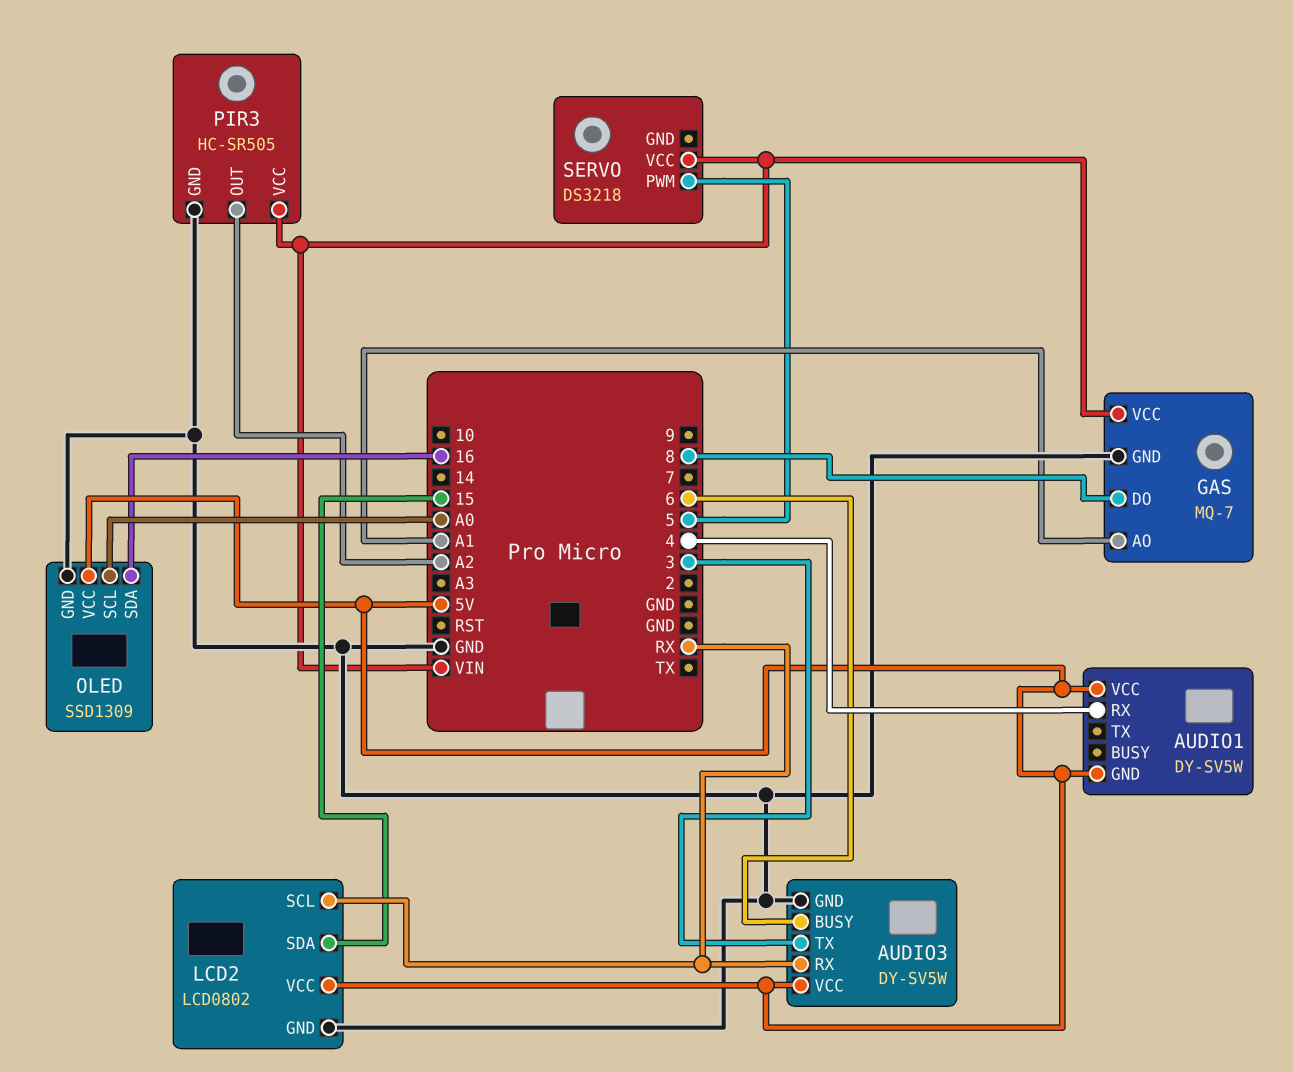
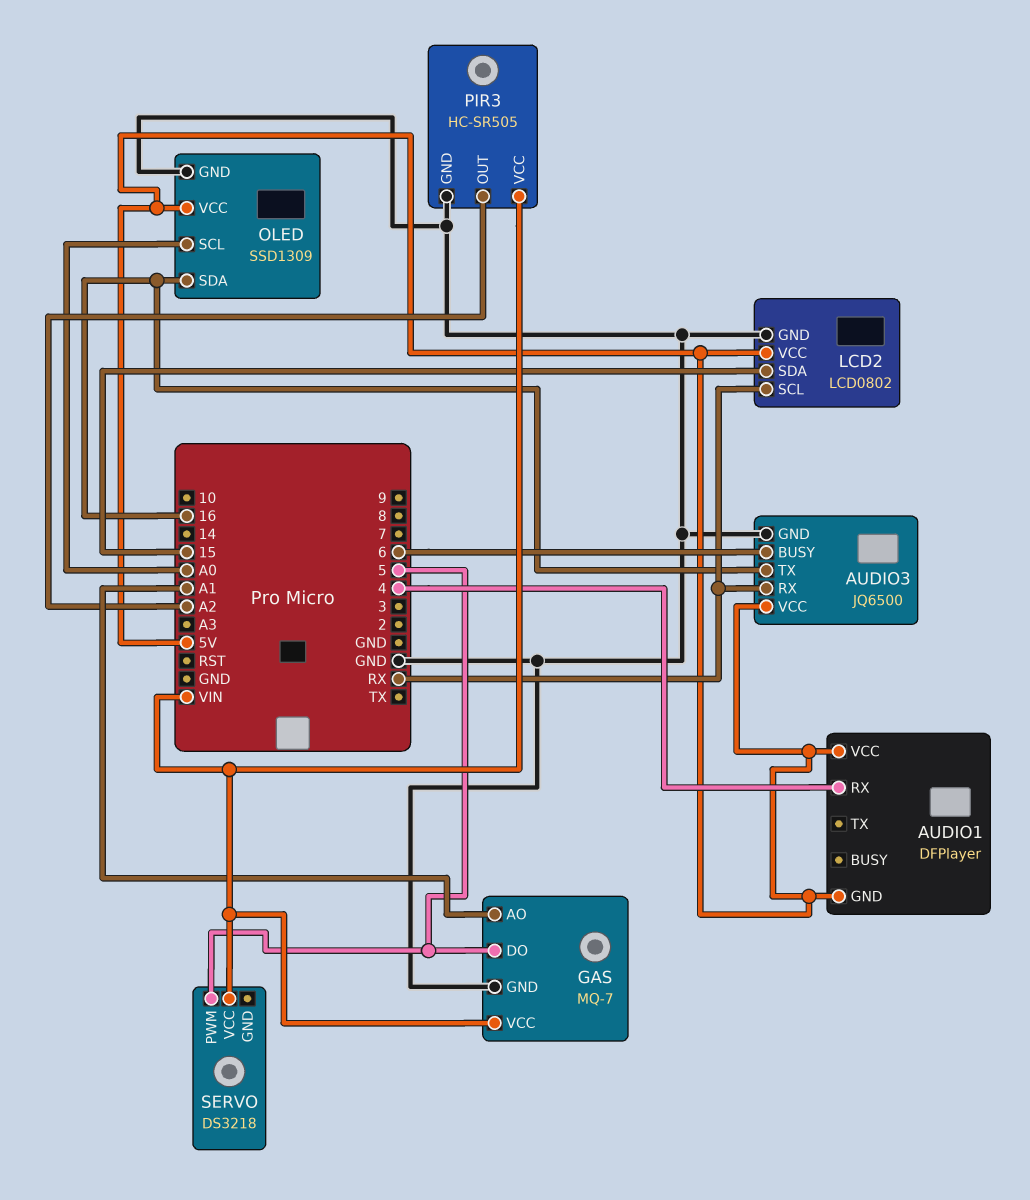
AUDIO1: DY-SV5W -> DFPlayer
AUDIO3: DY-SV5W -> JQ6500
AUDIO3 pin TX: 3 -> 16
GAS pin DO: 8 -> 5

